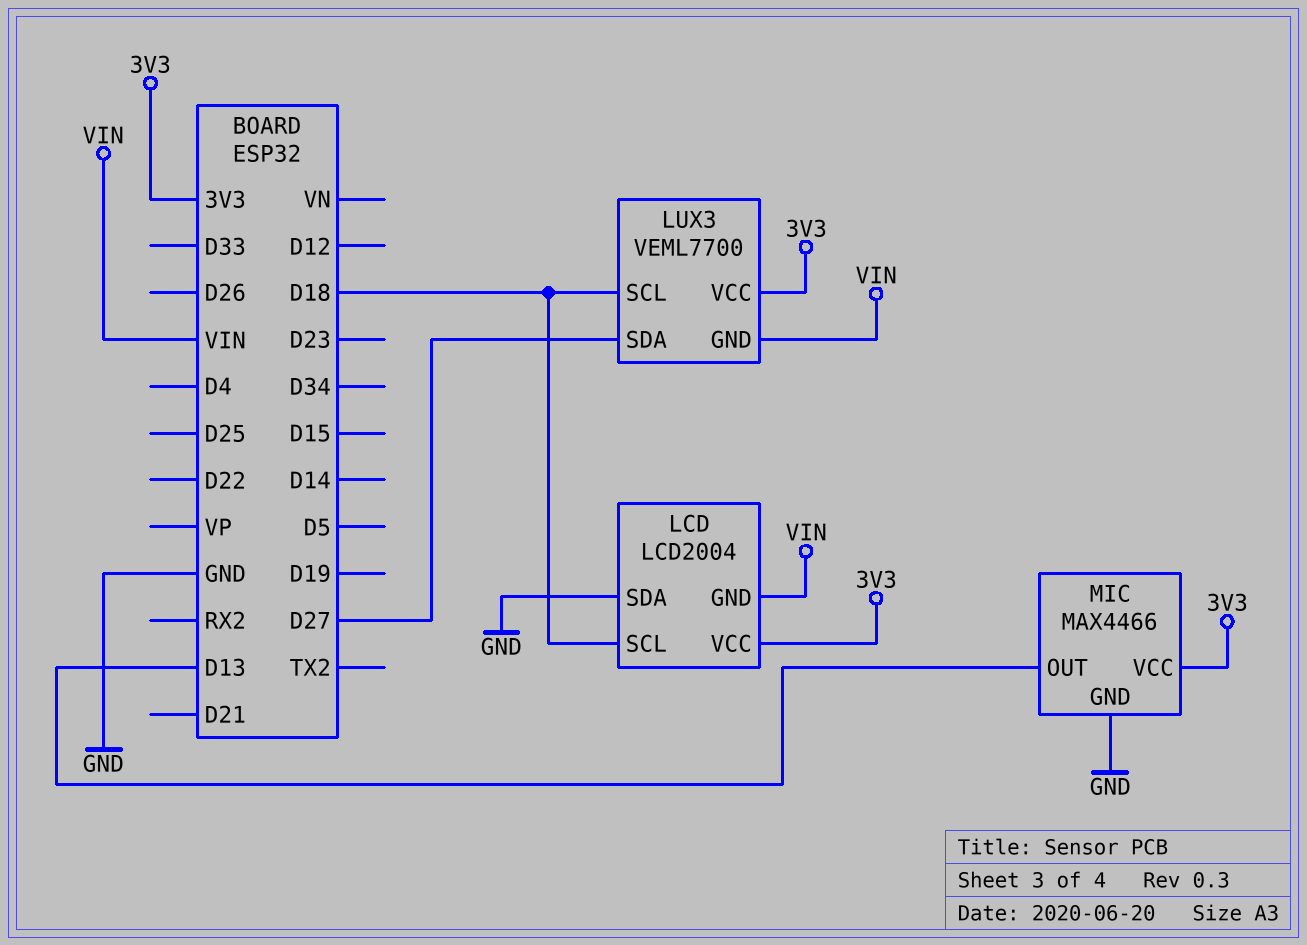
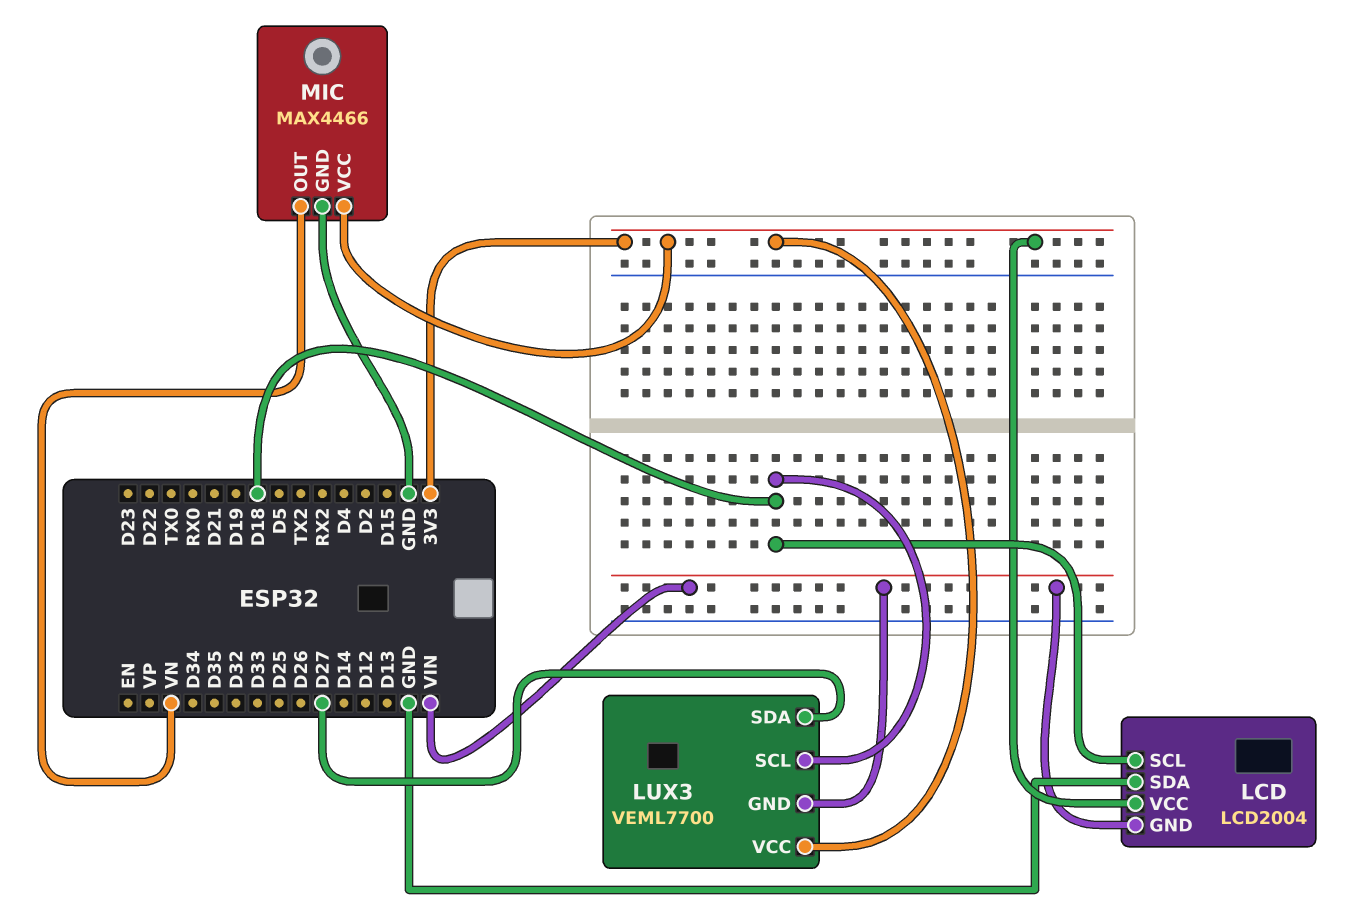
MIC pin OUT: D13 -> VN

